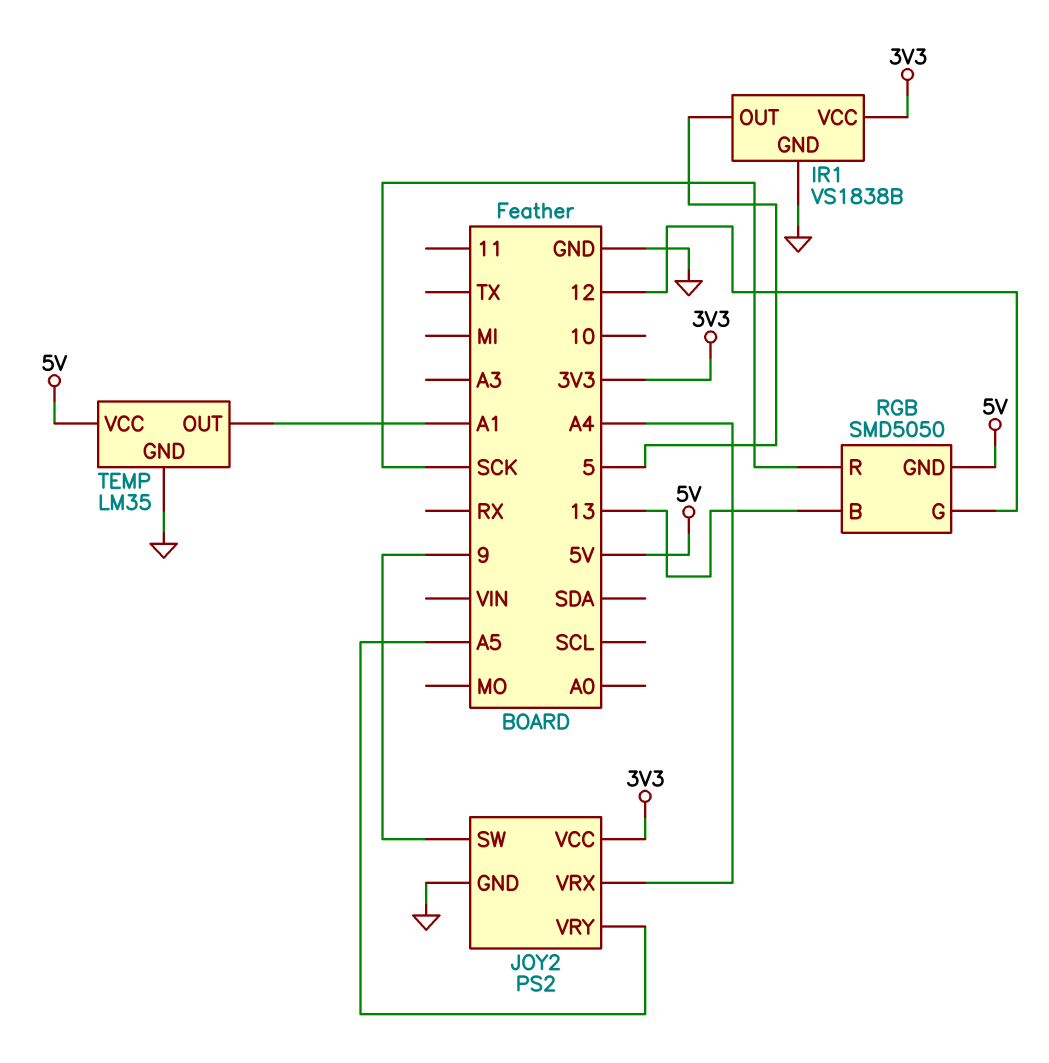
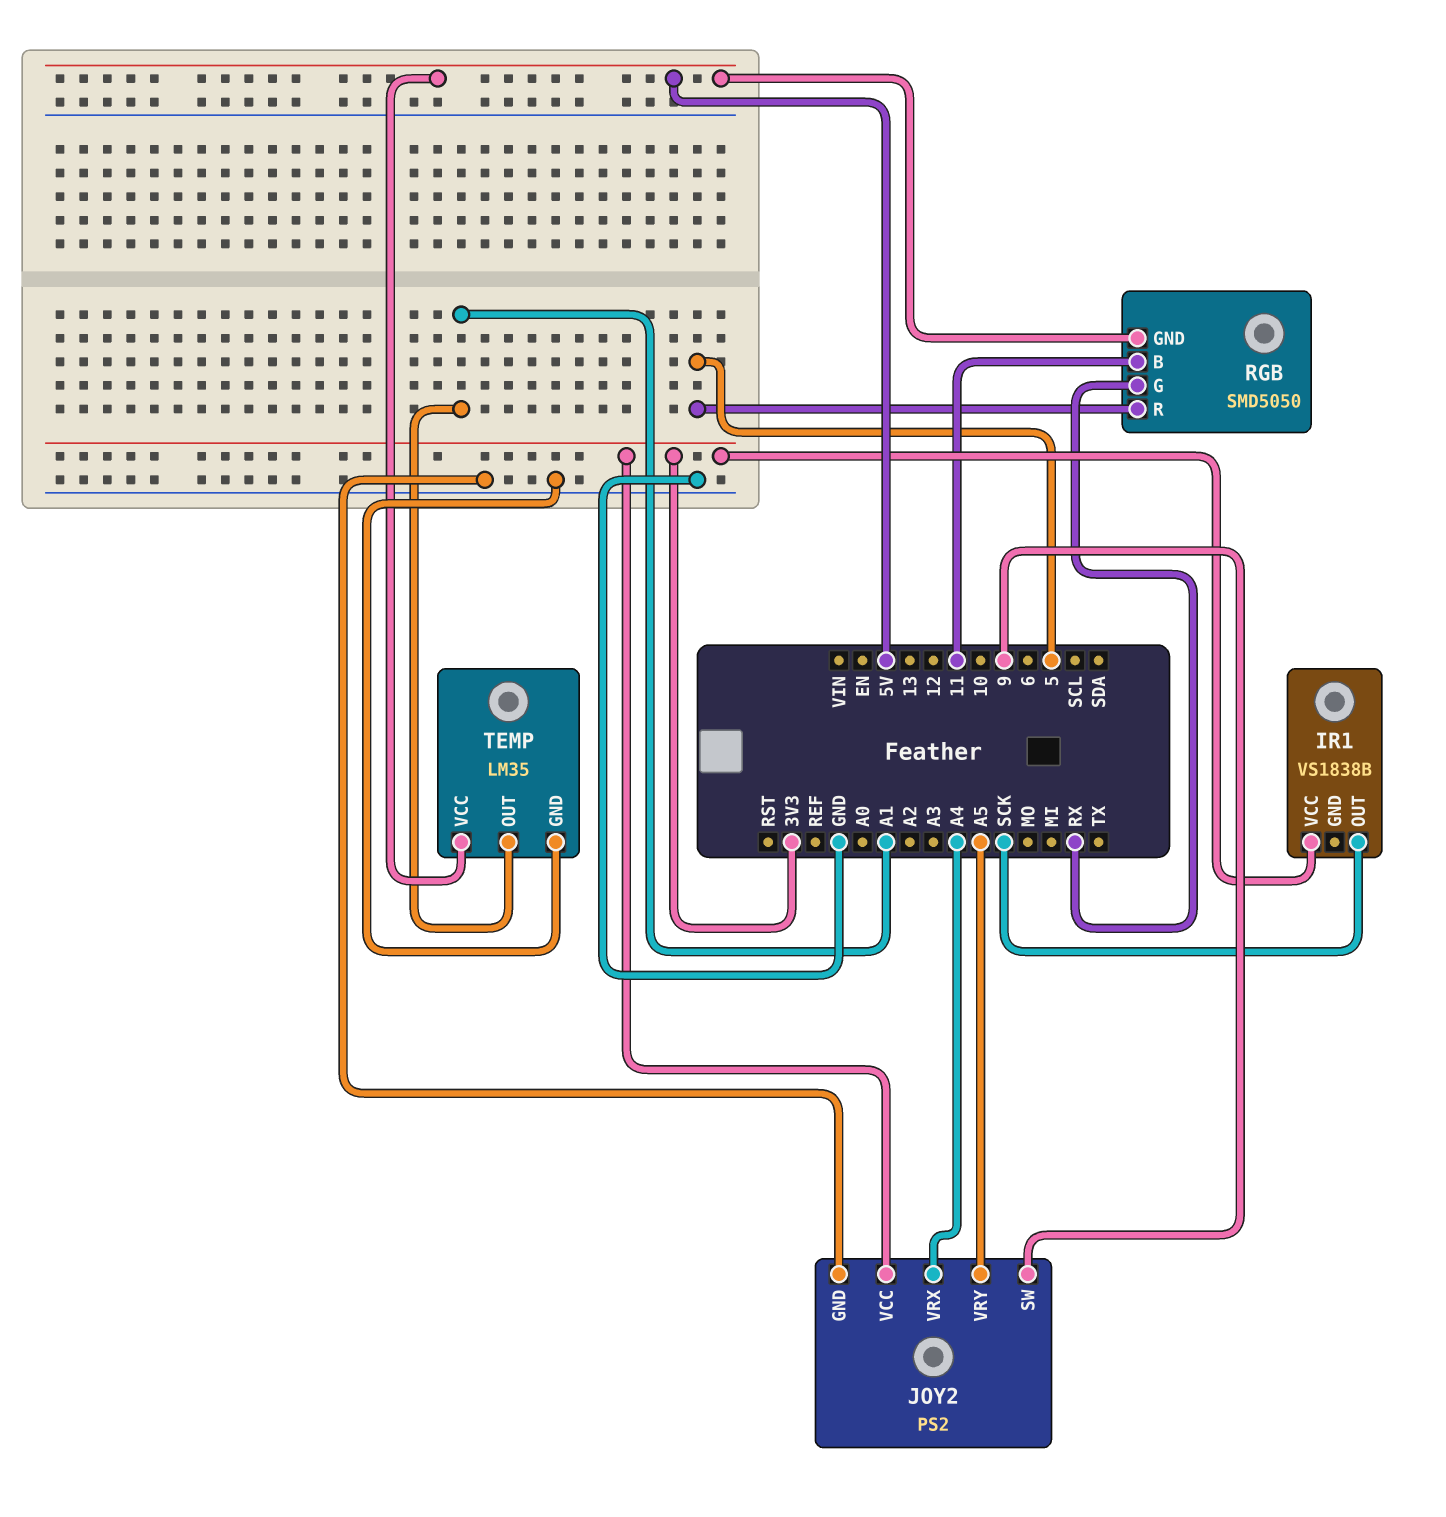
IR1 pin GND: GND -> none
IR1 pin OUT: 5 -> SCK
RGB pin B: 13 -> 11
RGB pin G: 12 -> RX
RGB pin R: SCK -> 5

